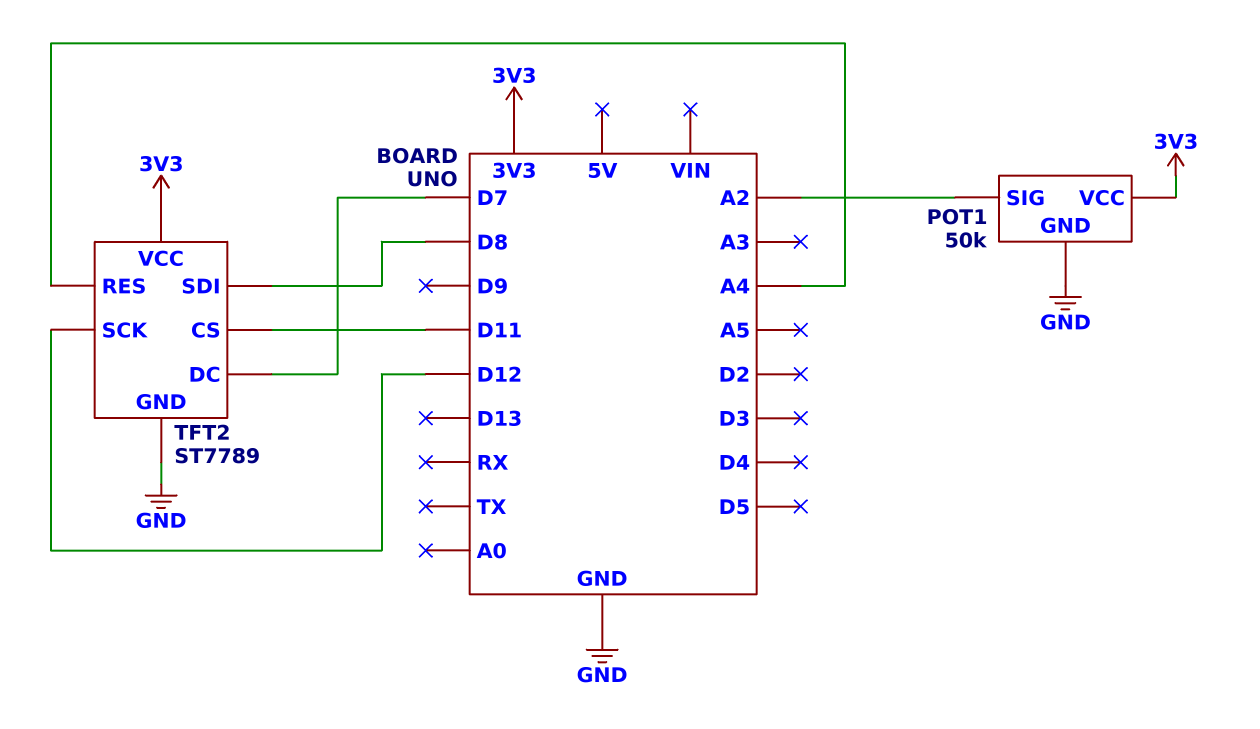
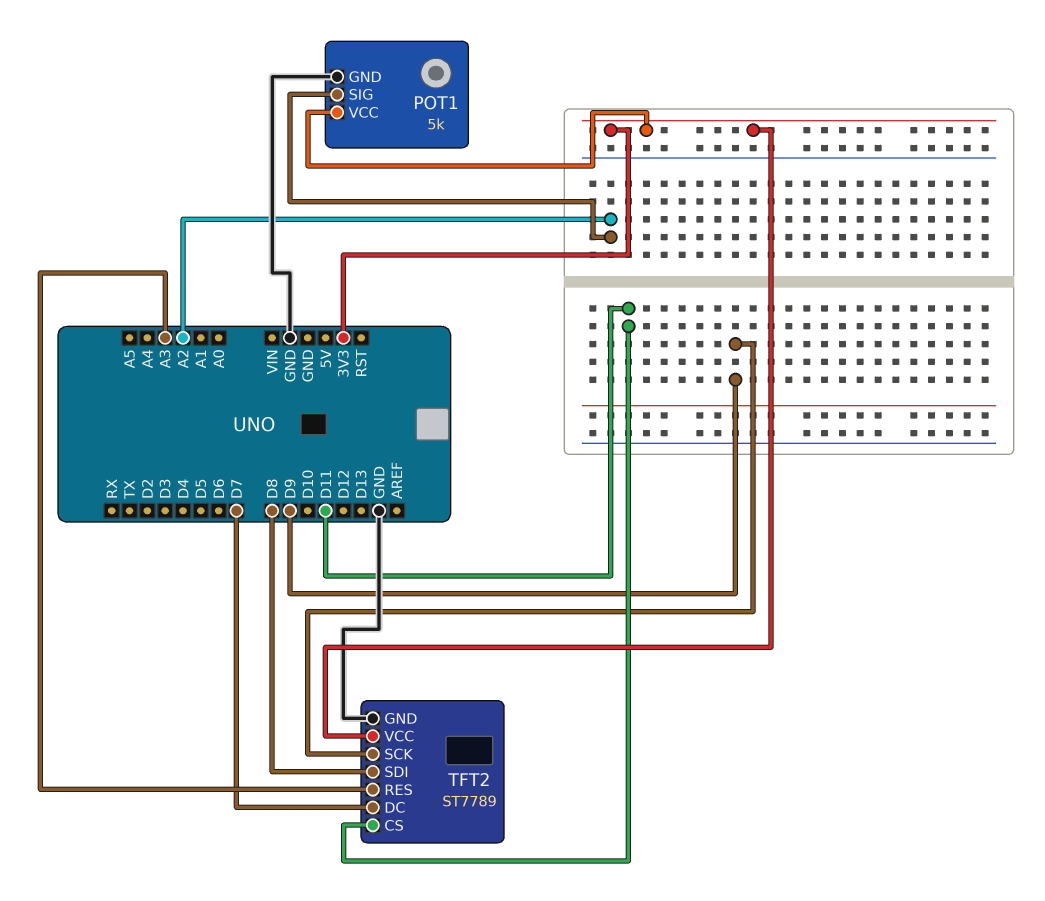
POT1: 50k -> 5k
TFT2 pin RES: A4 -> A3
TFT2 pin SCK: D12 -> D9

